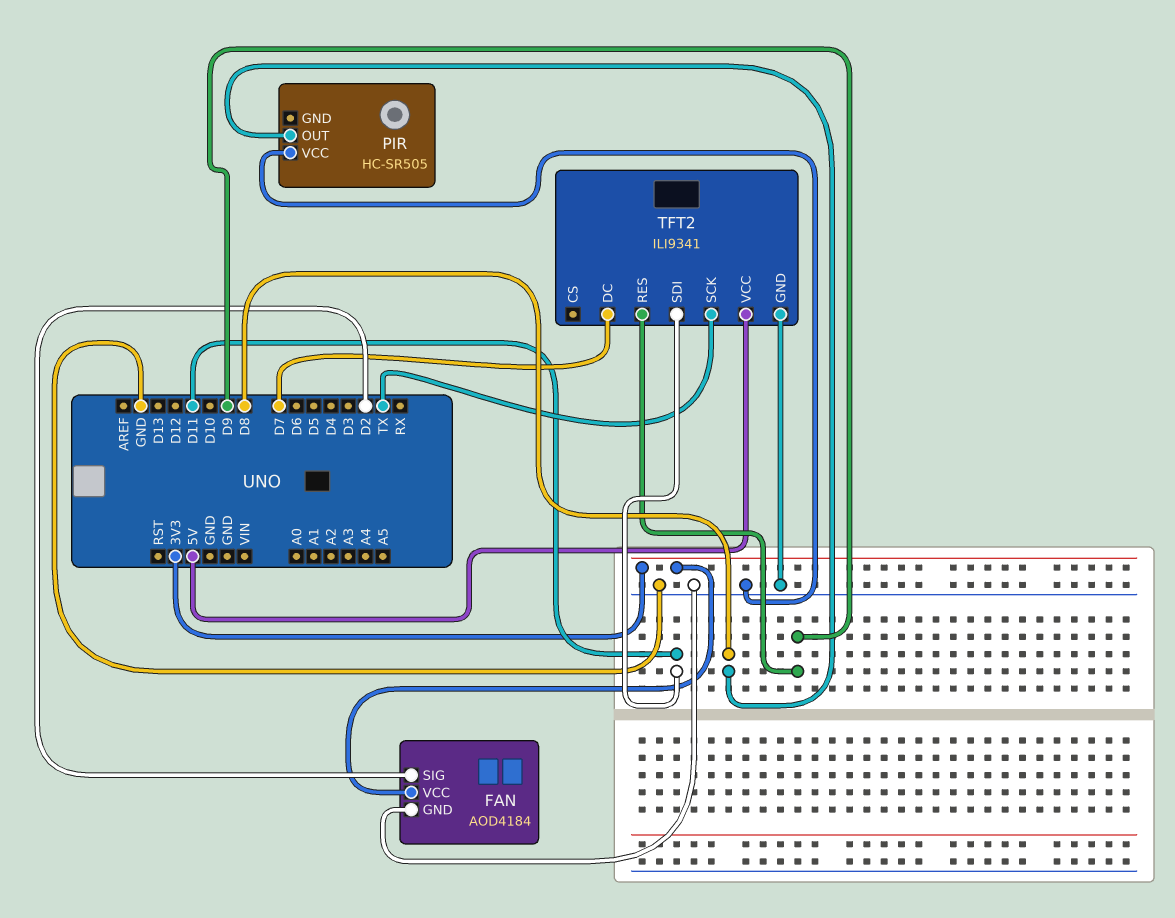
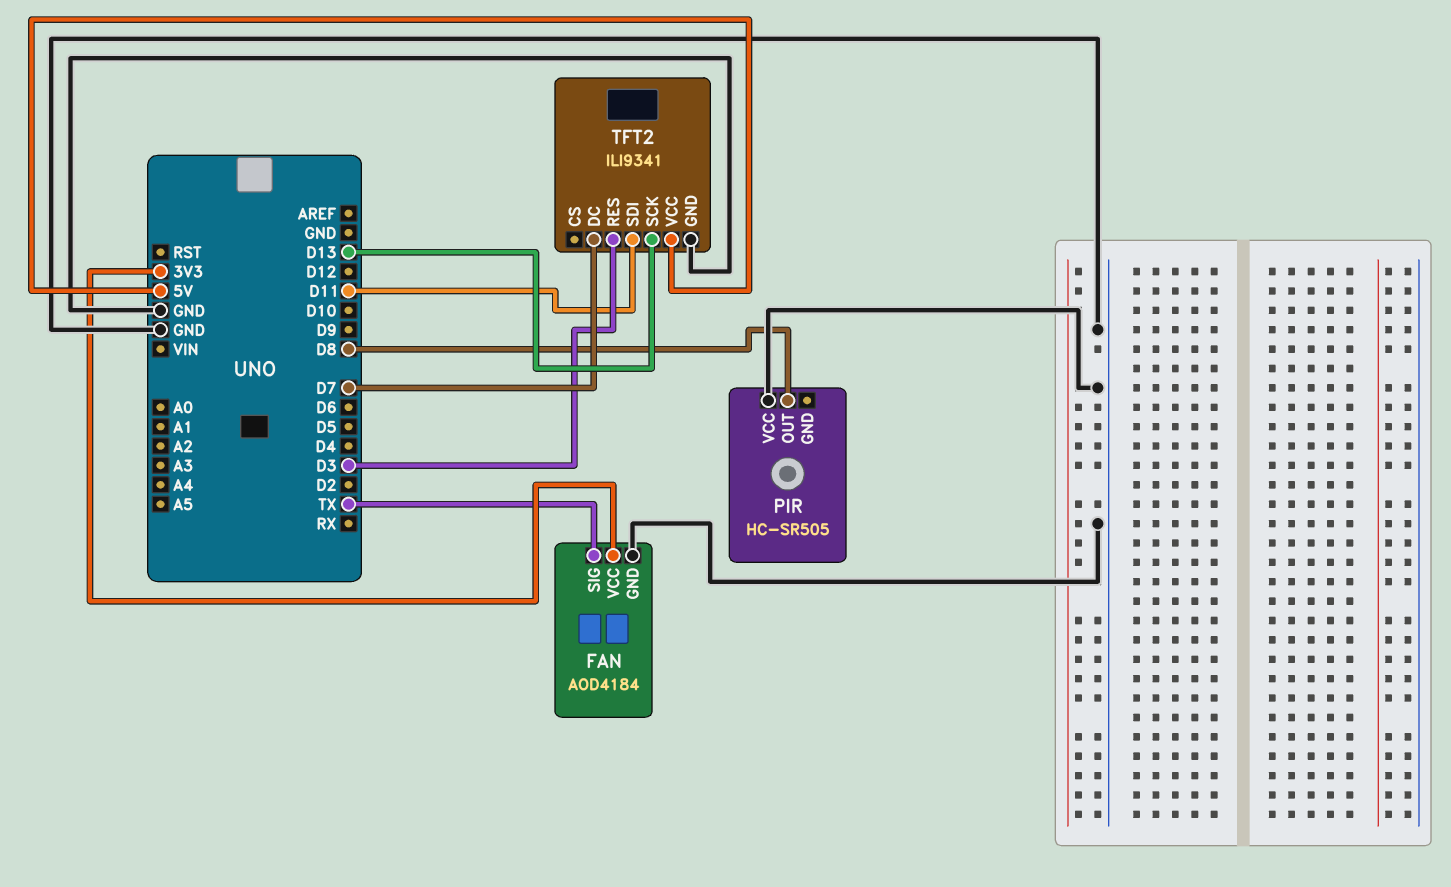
FAN pin SIG: D2 -> TX
TFT2 pin RES: D9 -> D3
TFT2 pin SCK: TX -> D13

